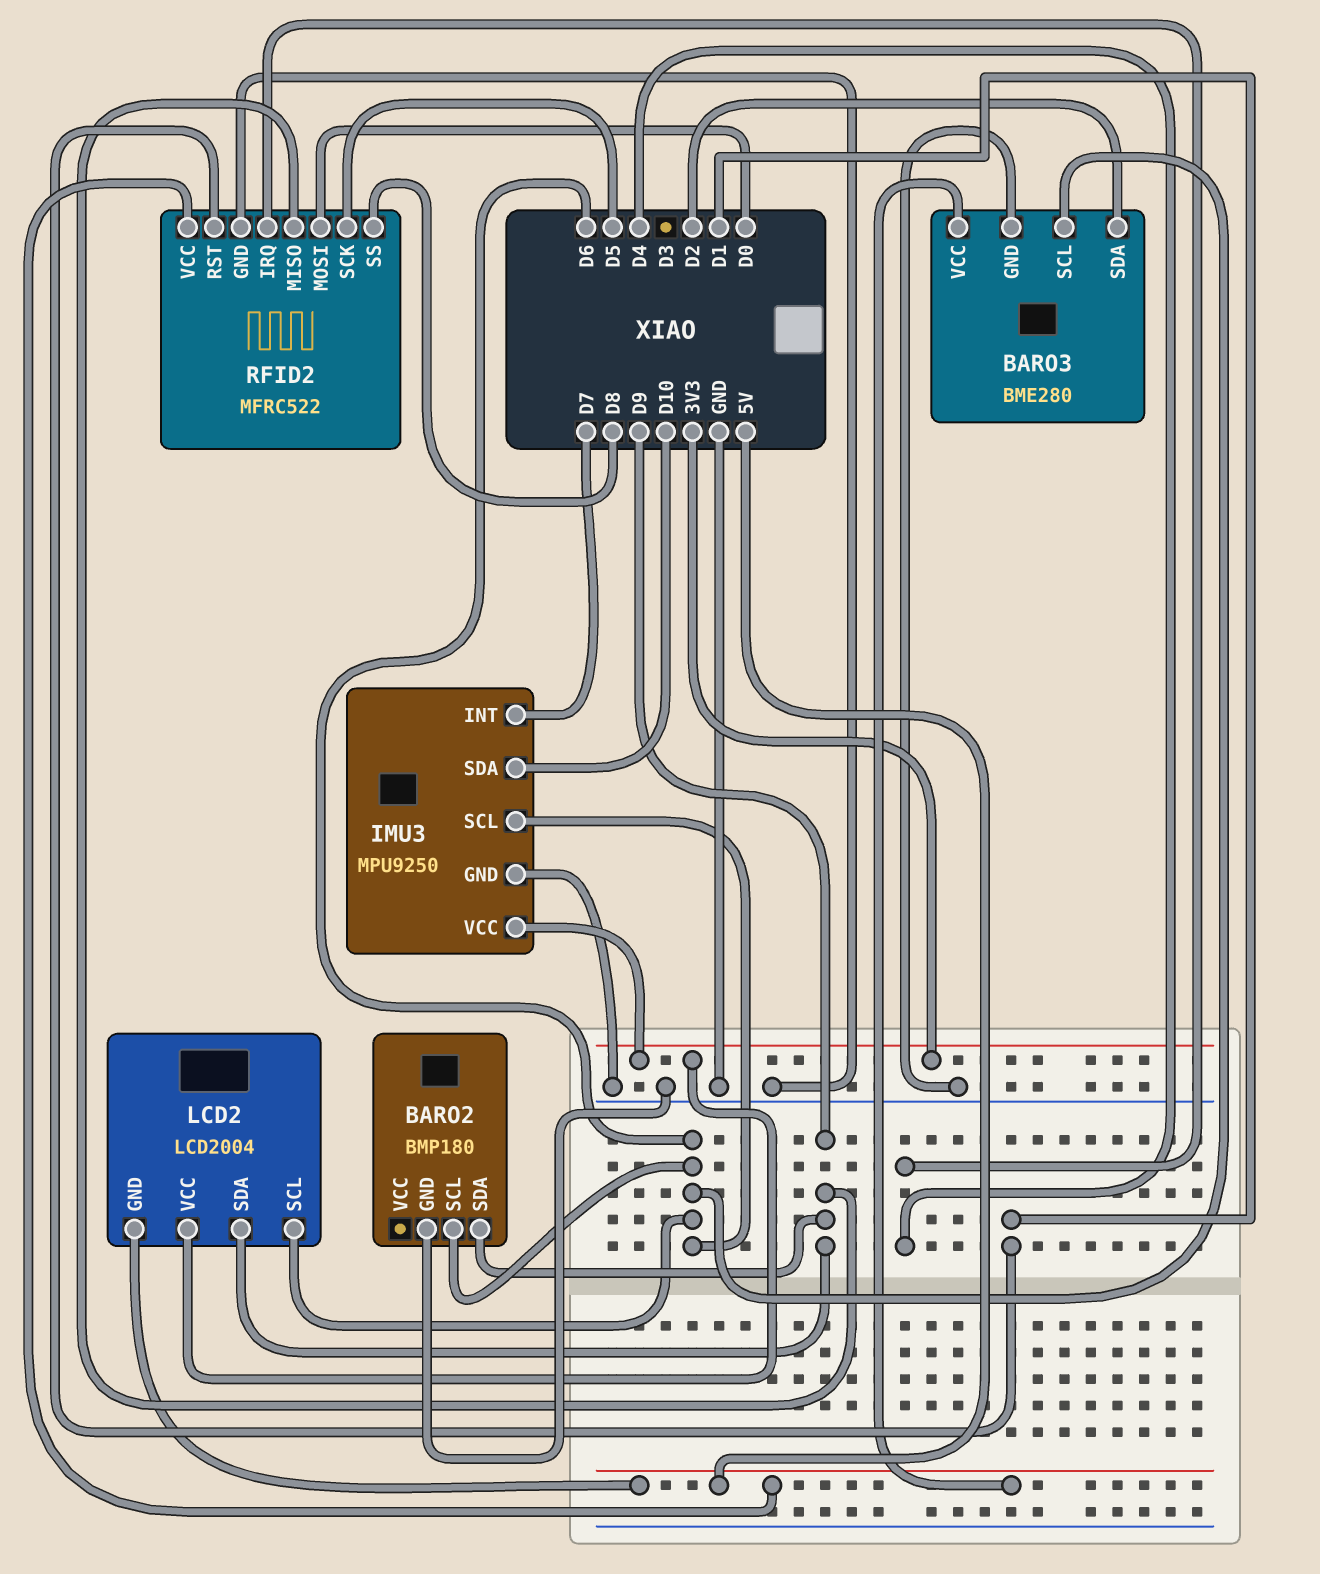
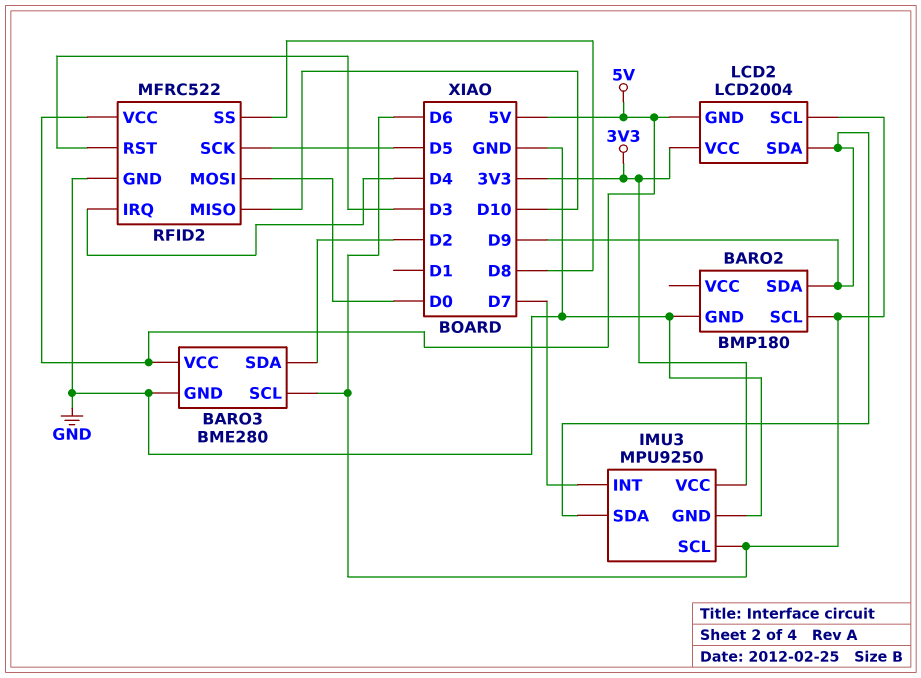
IMU3 pin SDA: D10 -> D9
RFID2 pin MISO: D9 -> D10
RFID2 pin RST: D1 -> D3

